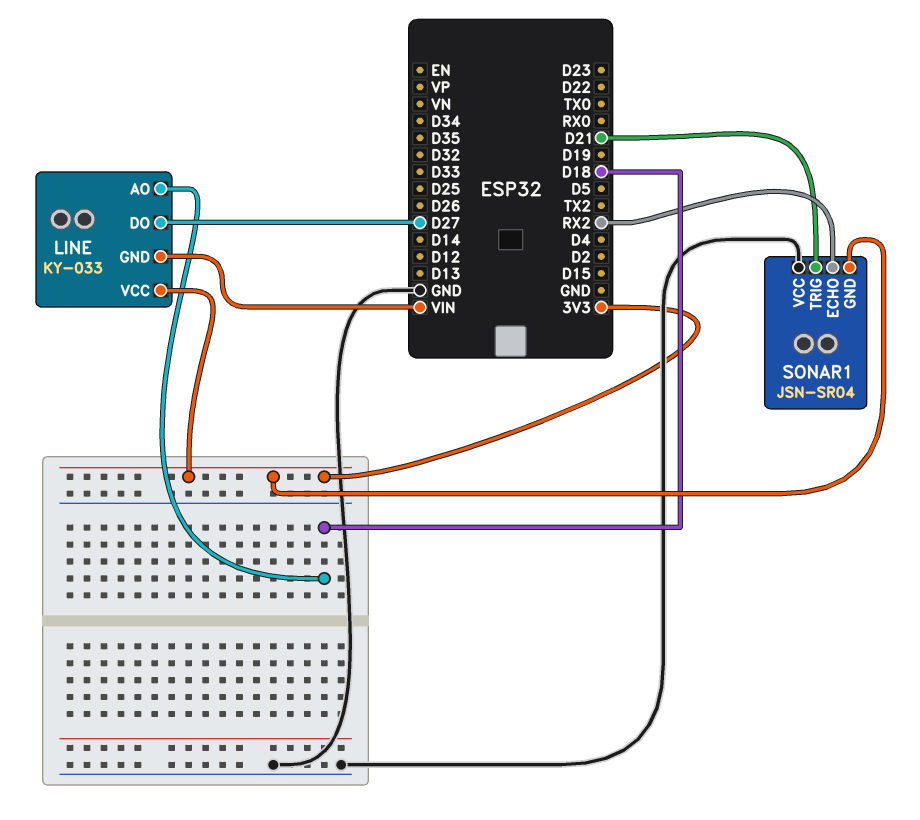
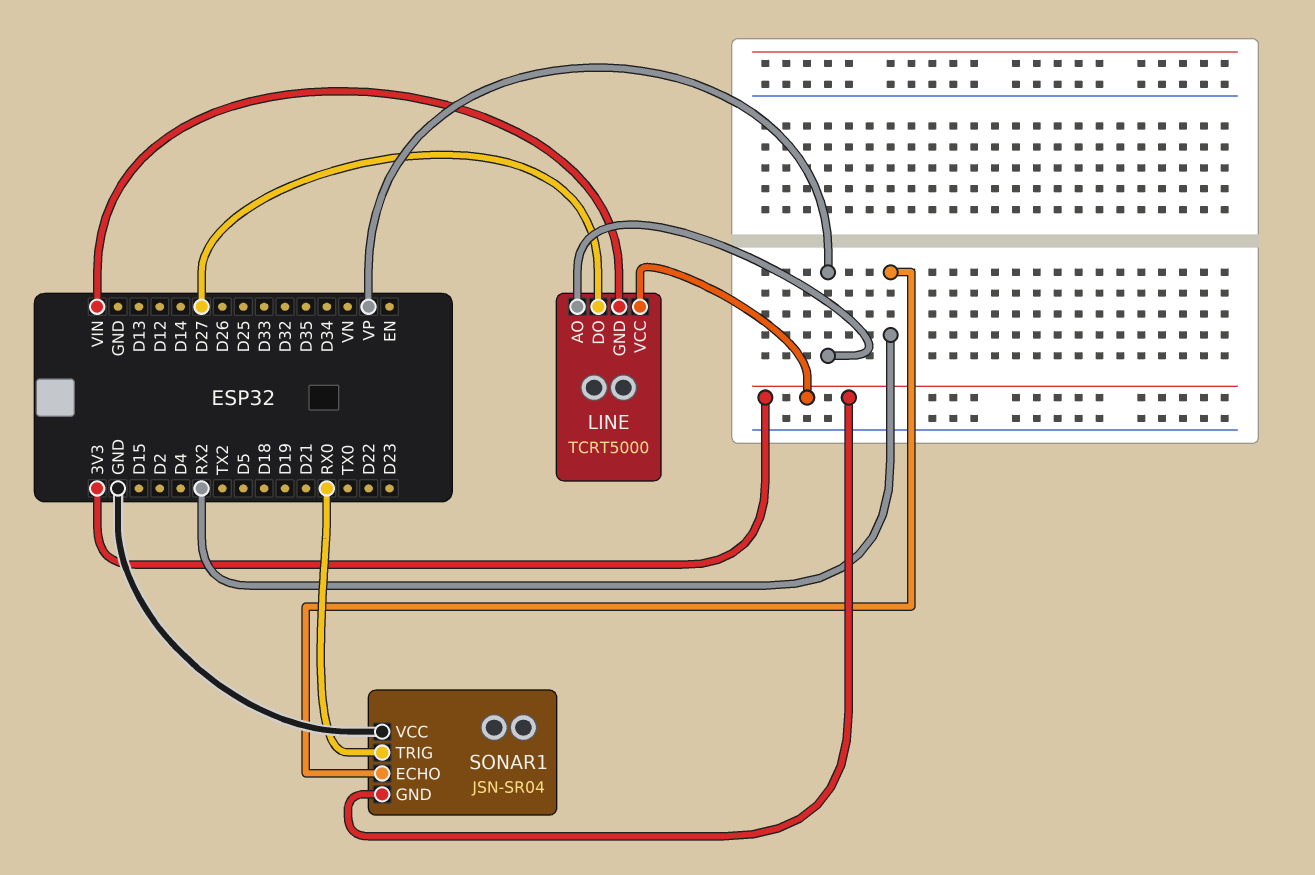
LINE: KY-033 -> TCRT5000
LINE pin AO: D18 -> VP
SONAR1 pin TRIG: D21 -> RX0

